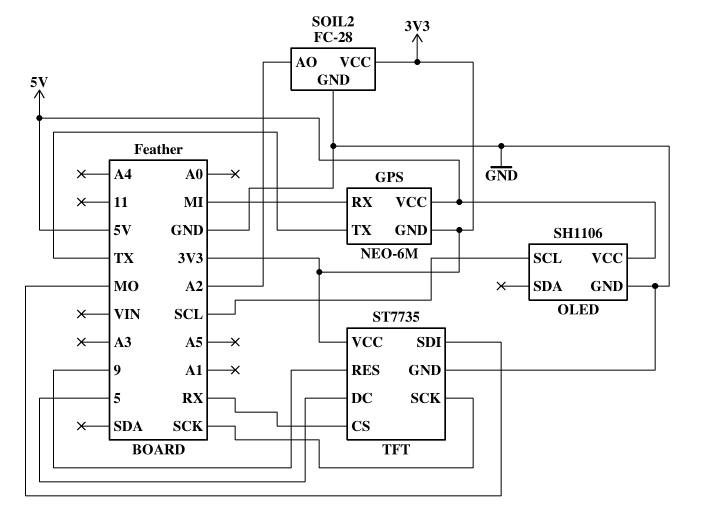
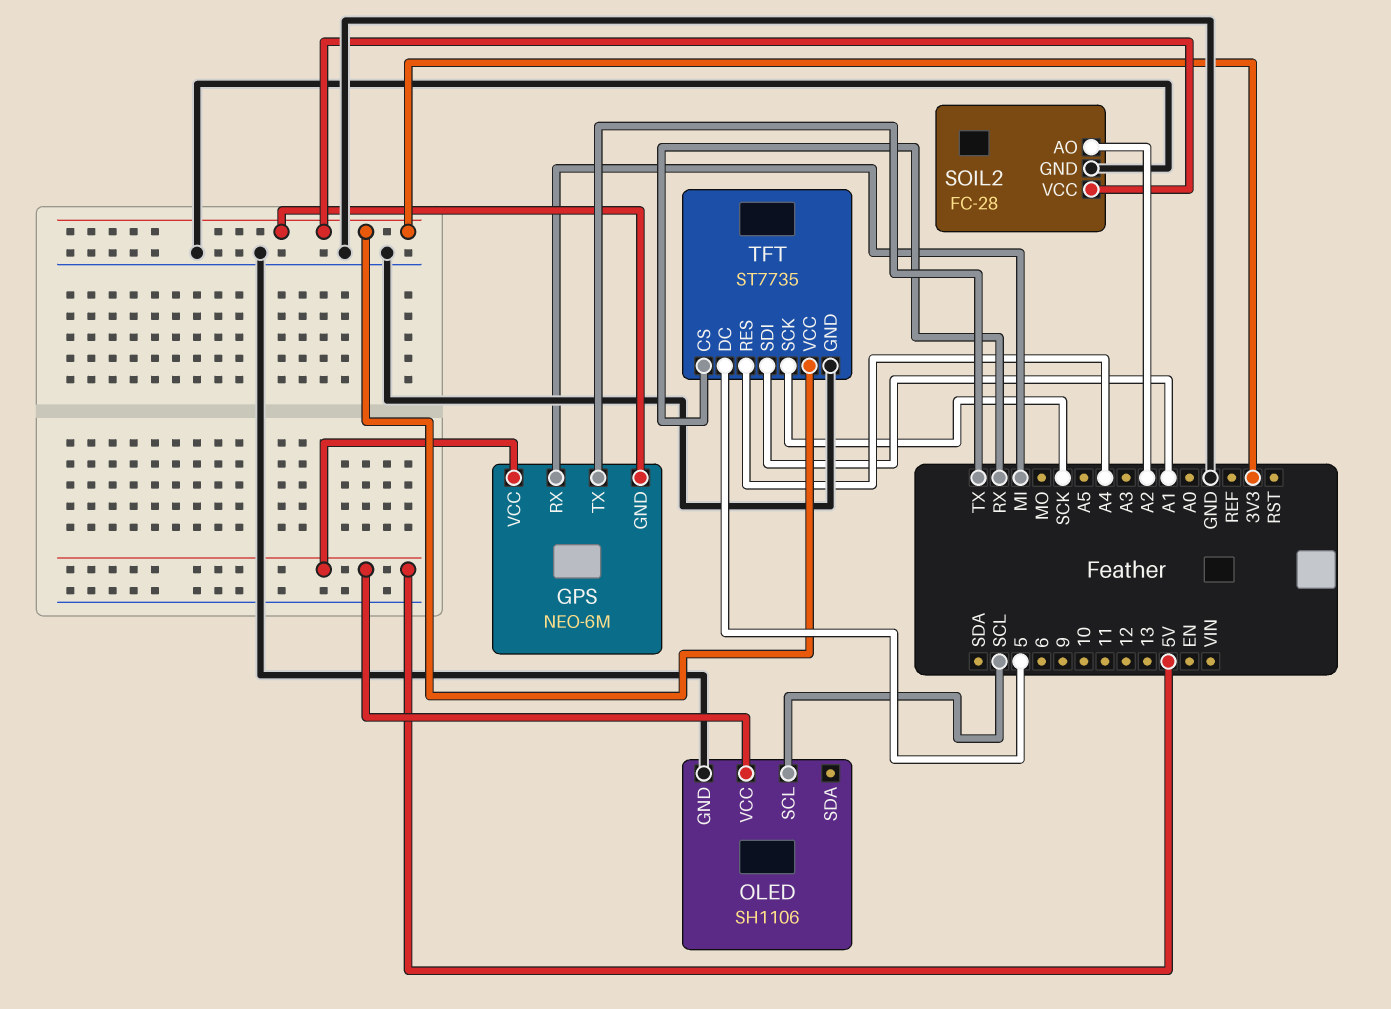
TFT pin RES: 9 -> A4
TFT pin SDI: MO -> A1

